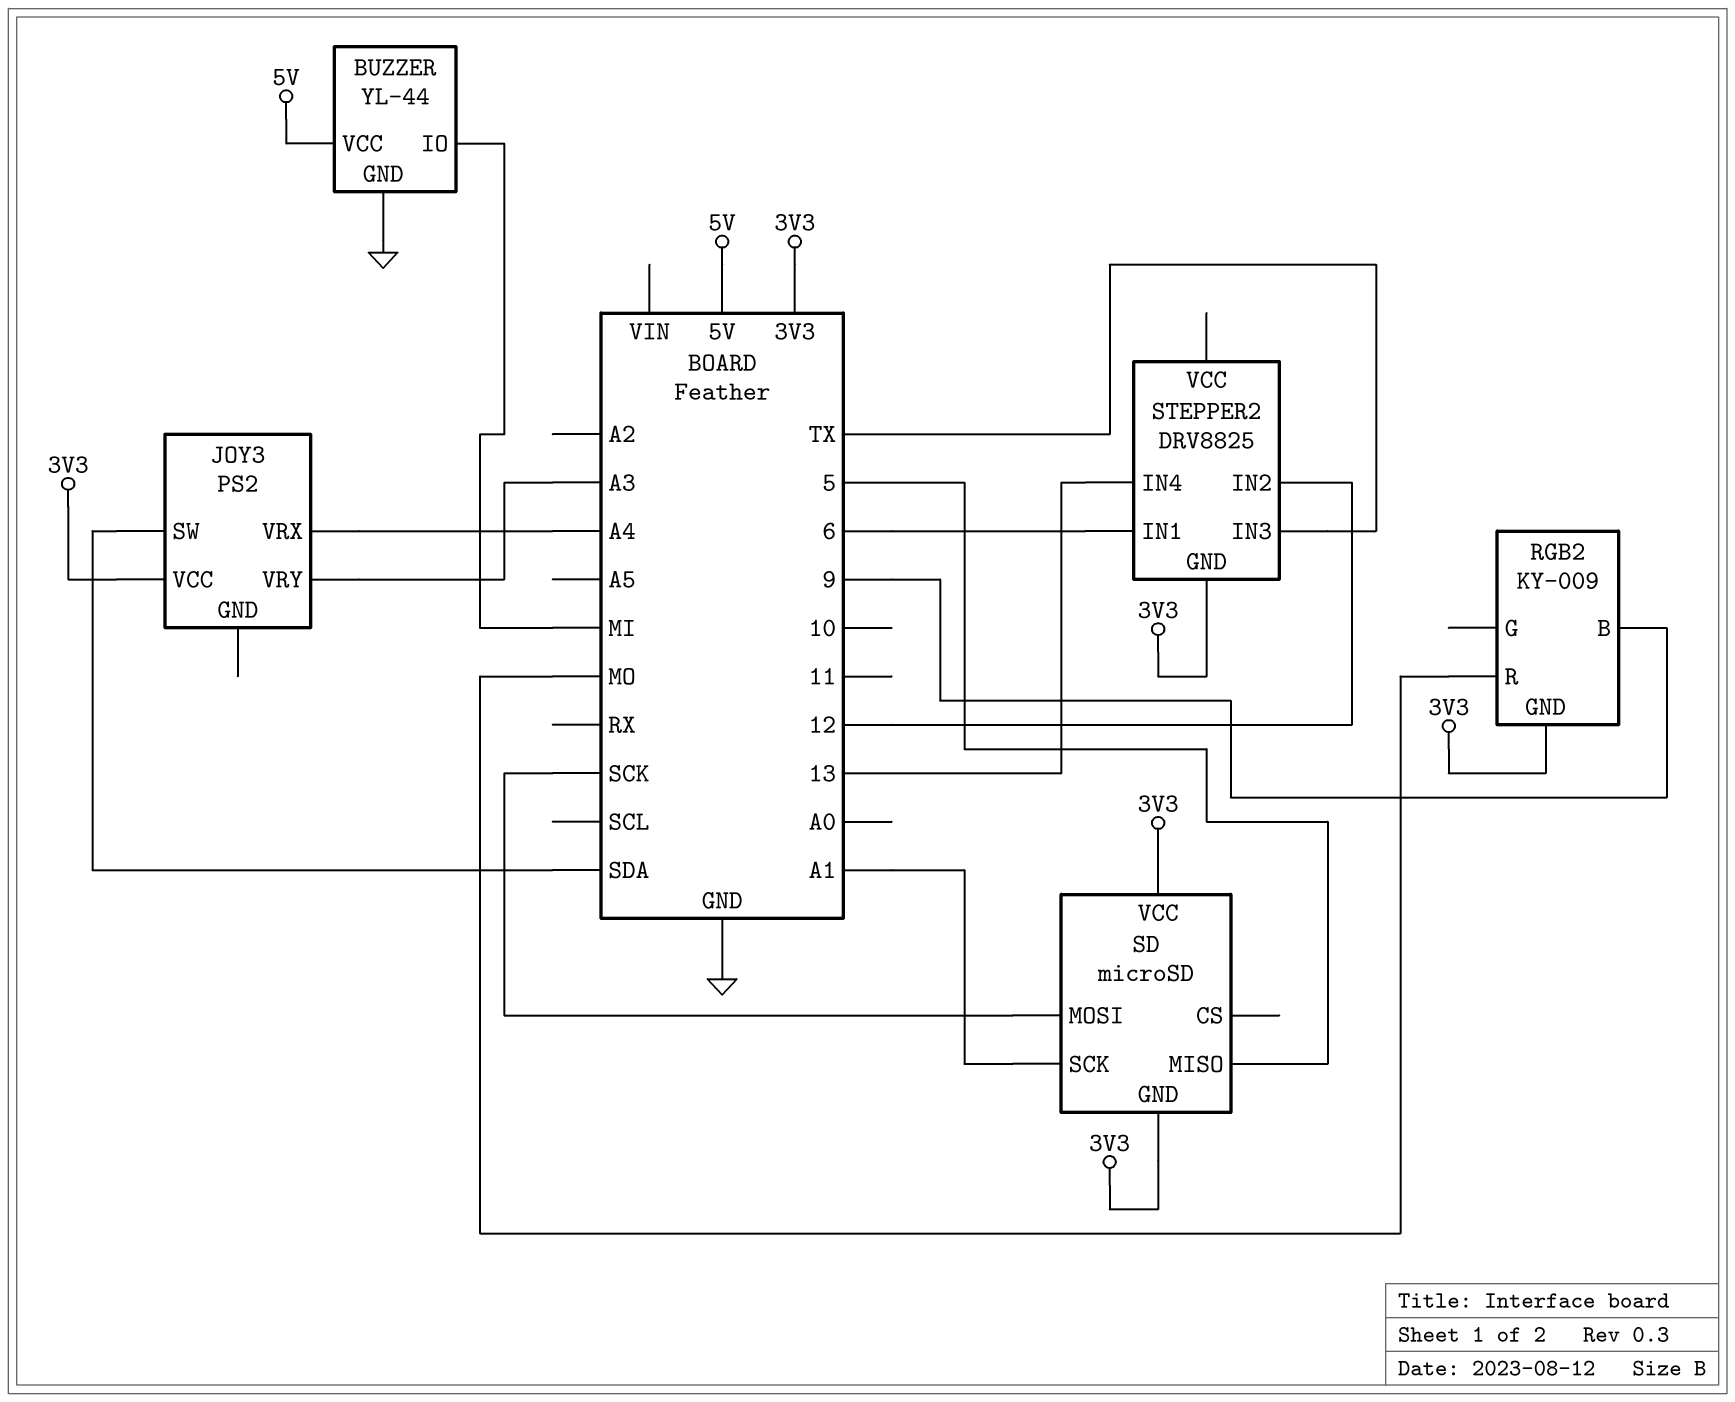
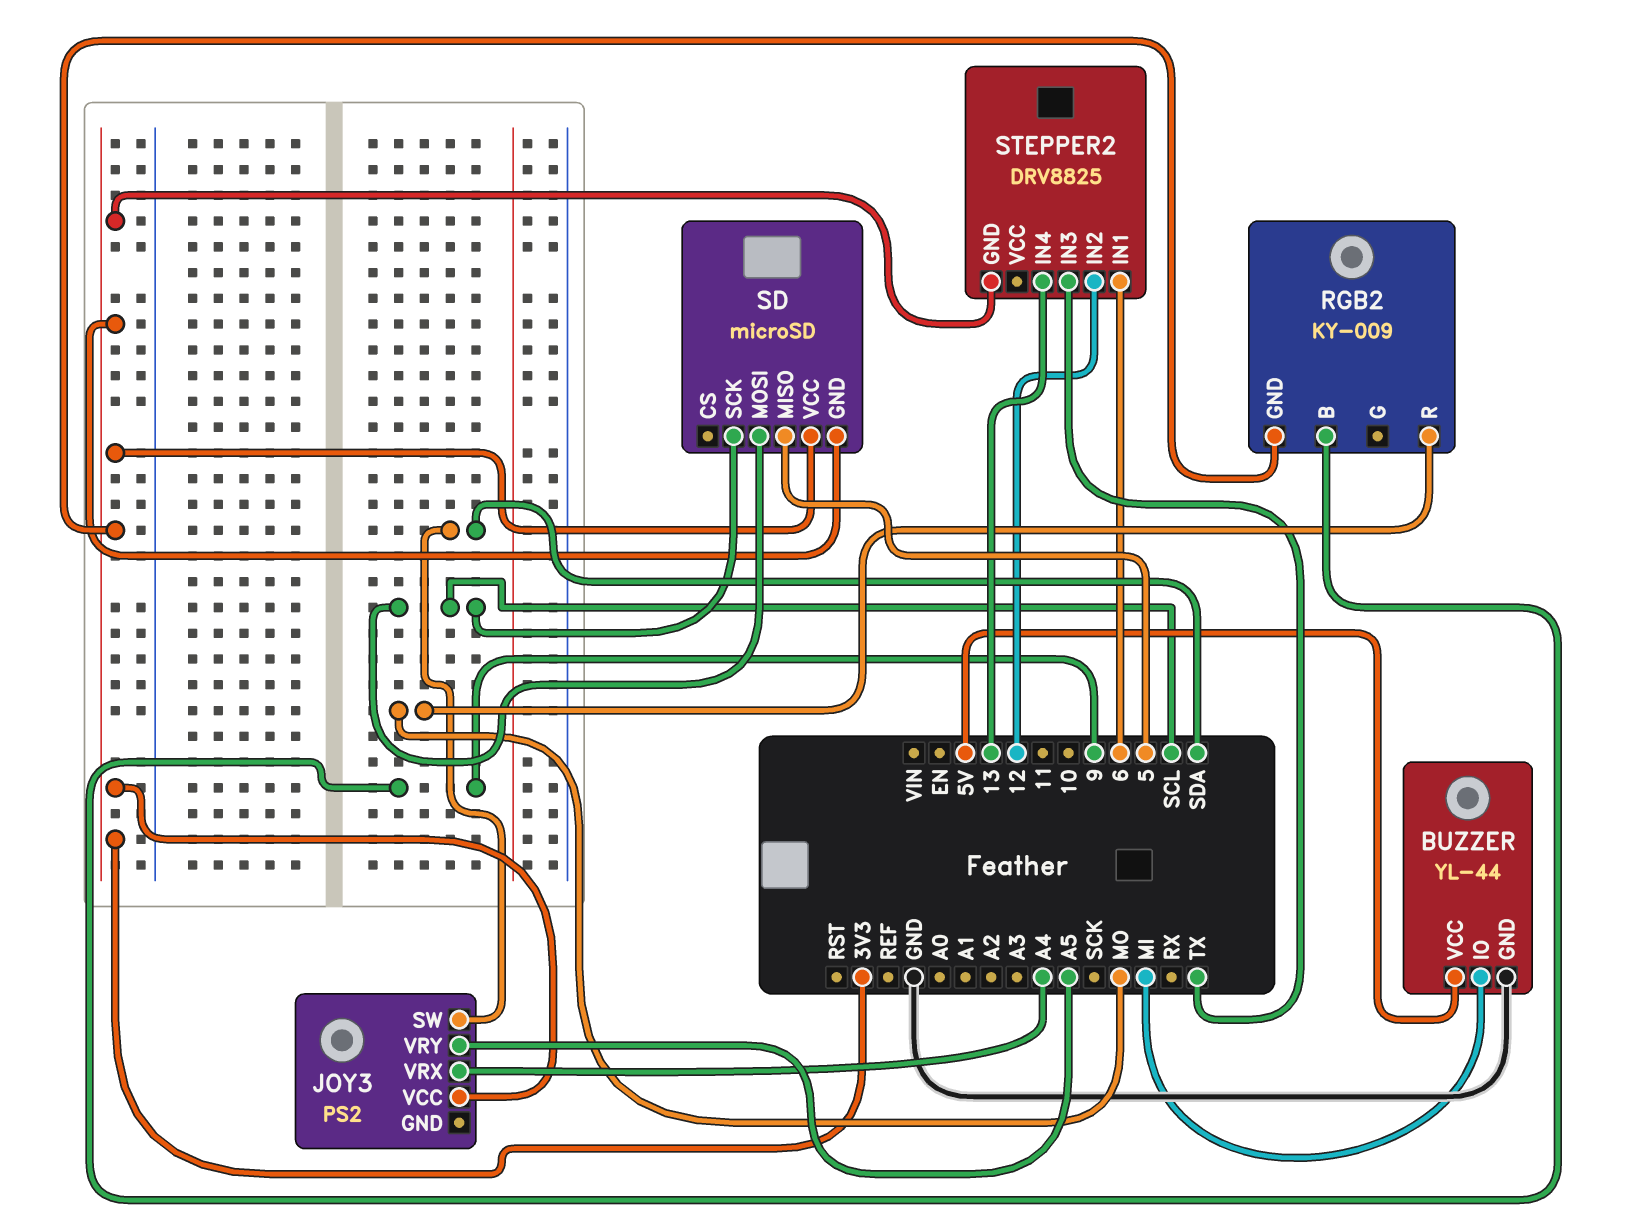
JOY3 pin VRY: A3 -> A5
SD pin MOSI: SCK -> SCL
SD pin SCK: A1 -> SCL

